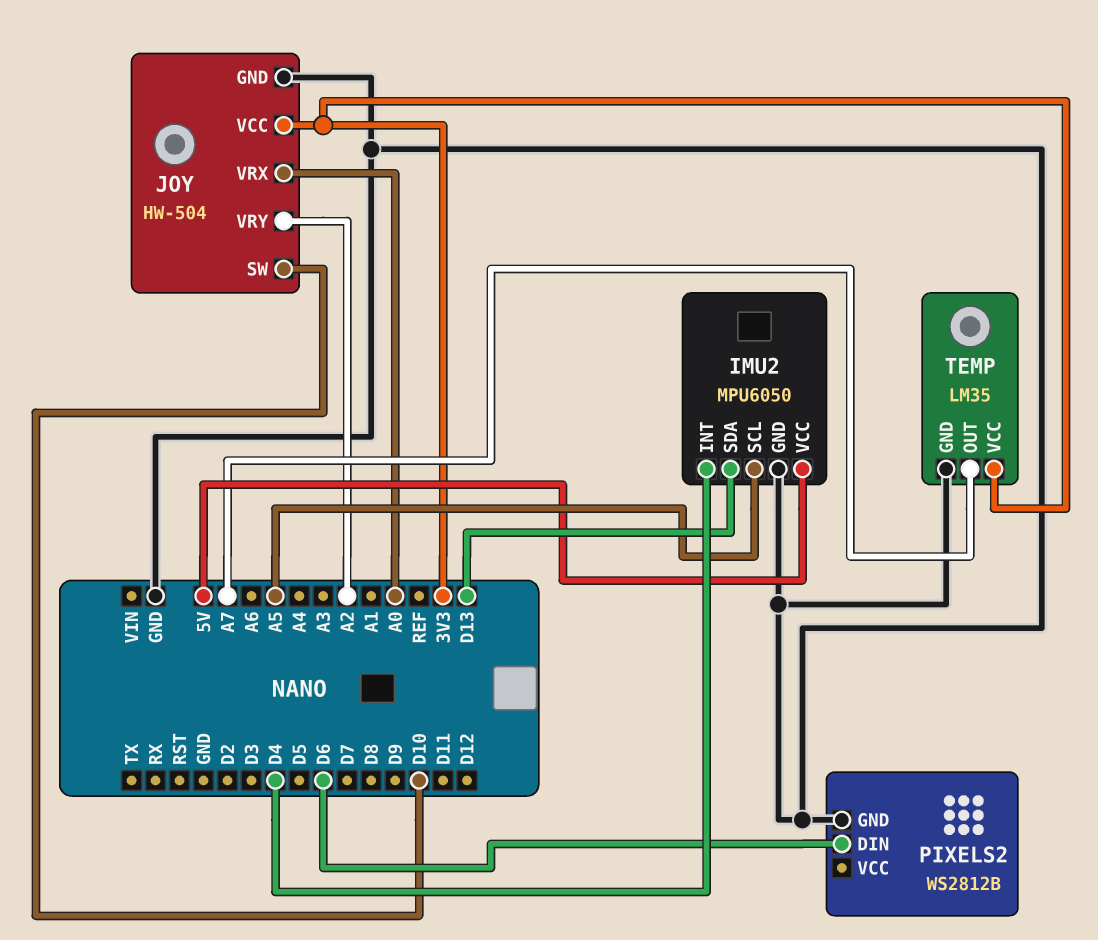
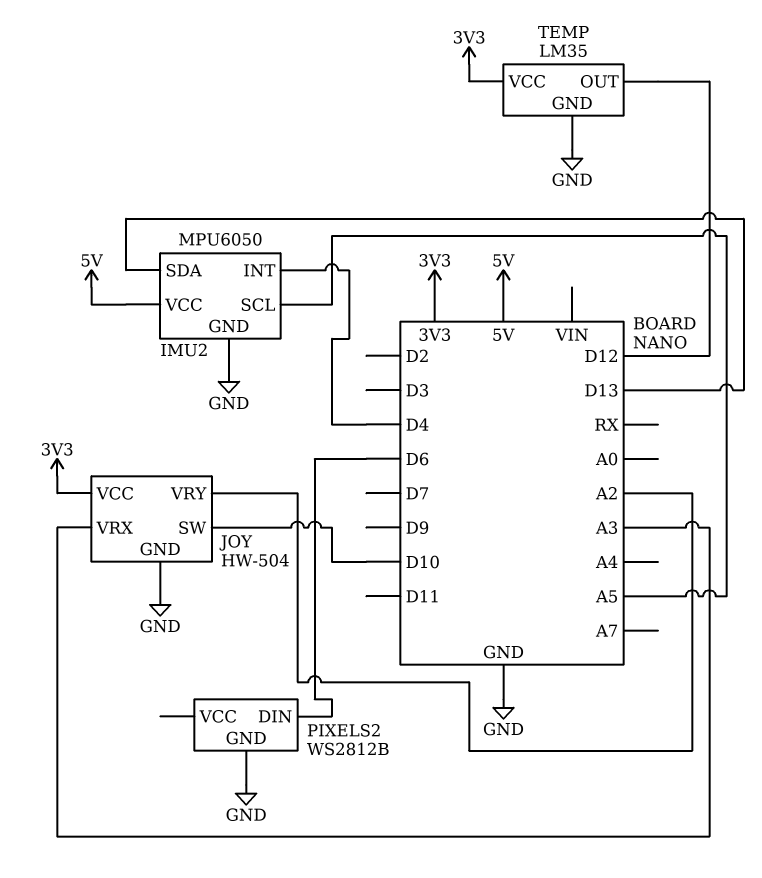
JOY pin VRX: A0 -> A3
TEMP pin OUT: A7 -> D12

